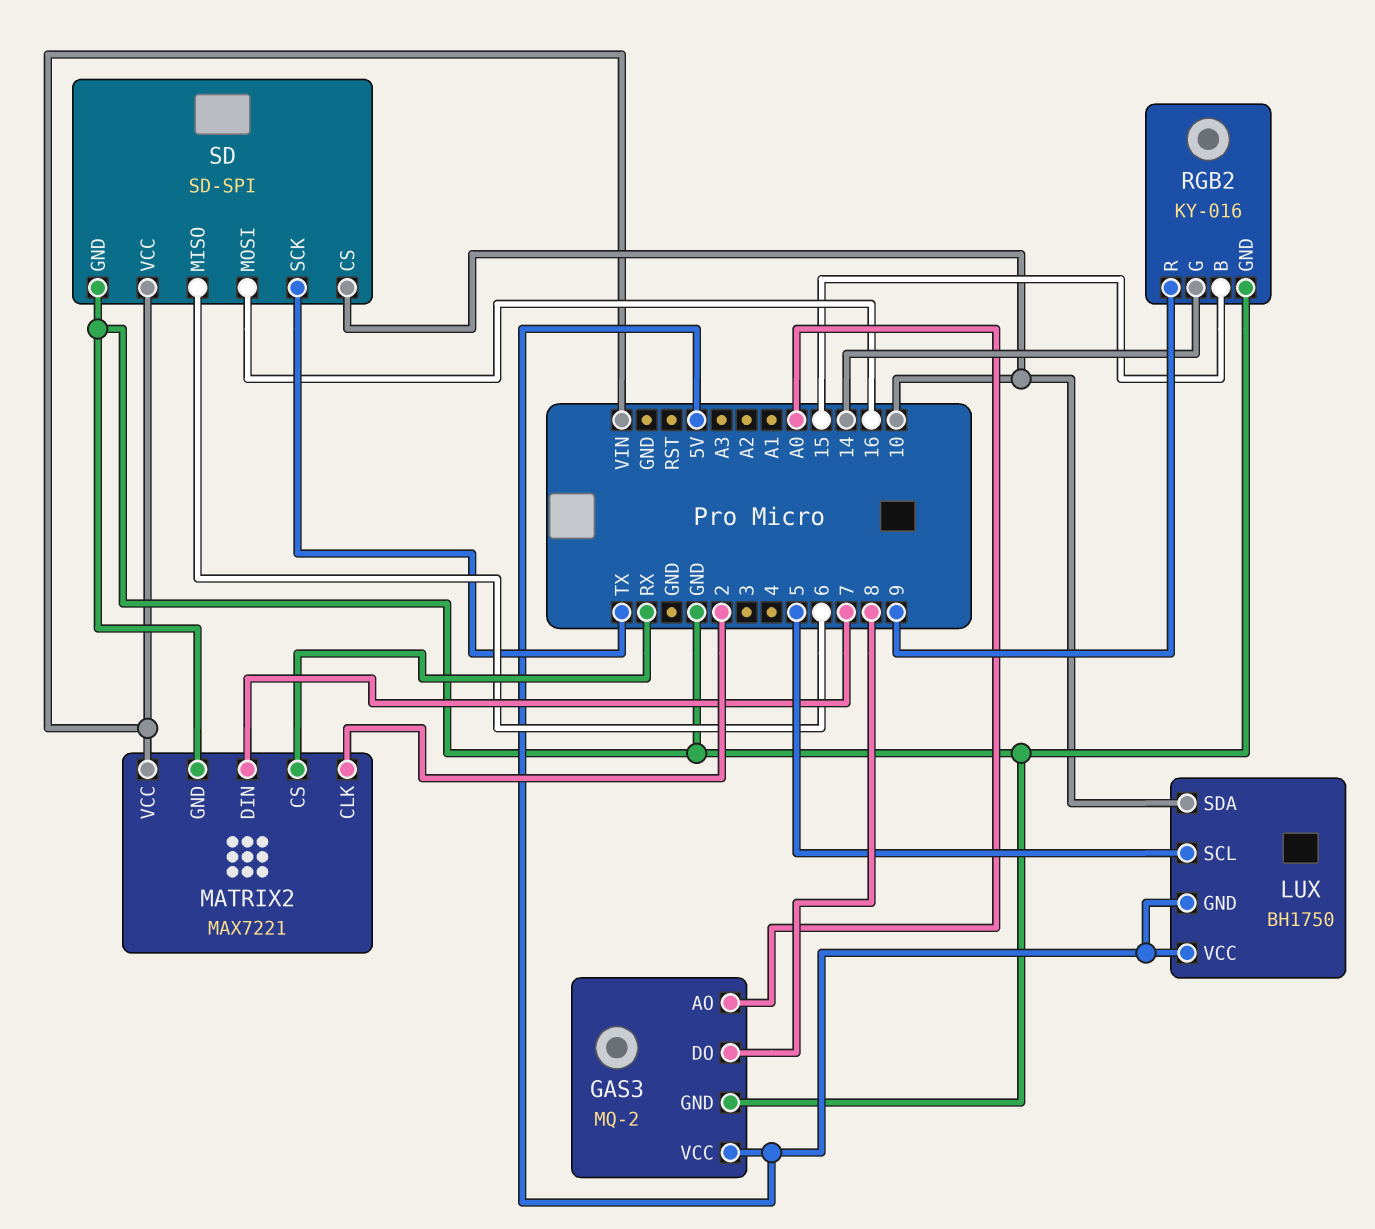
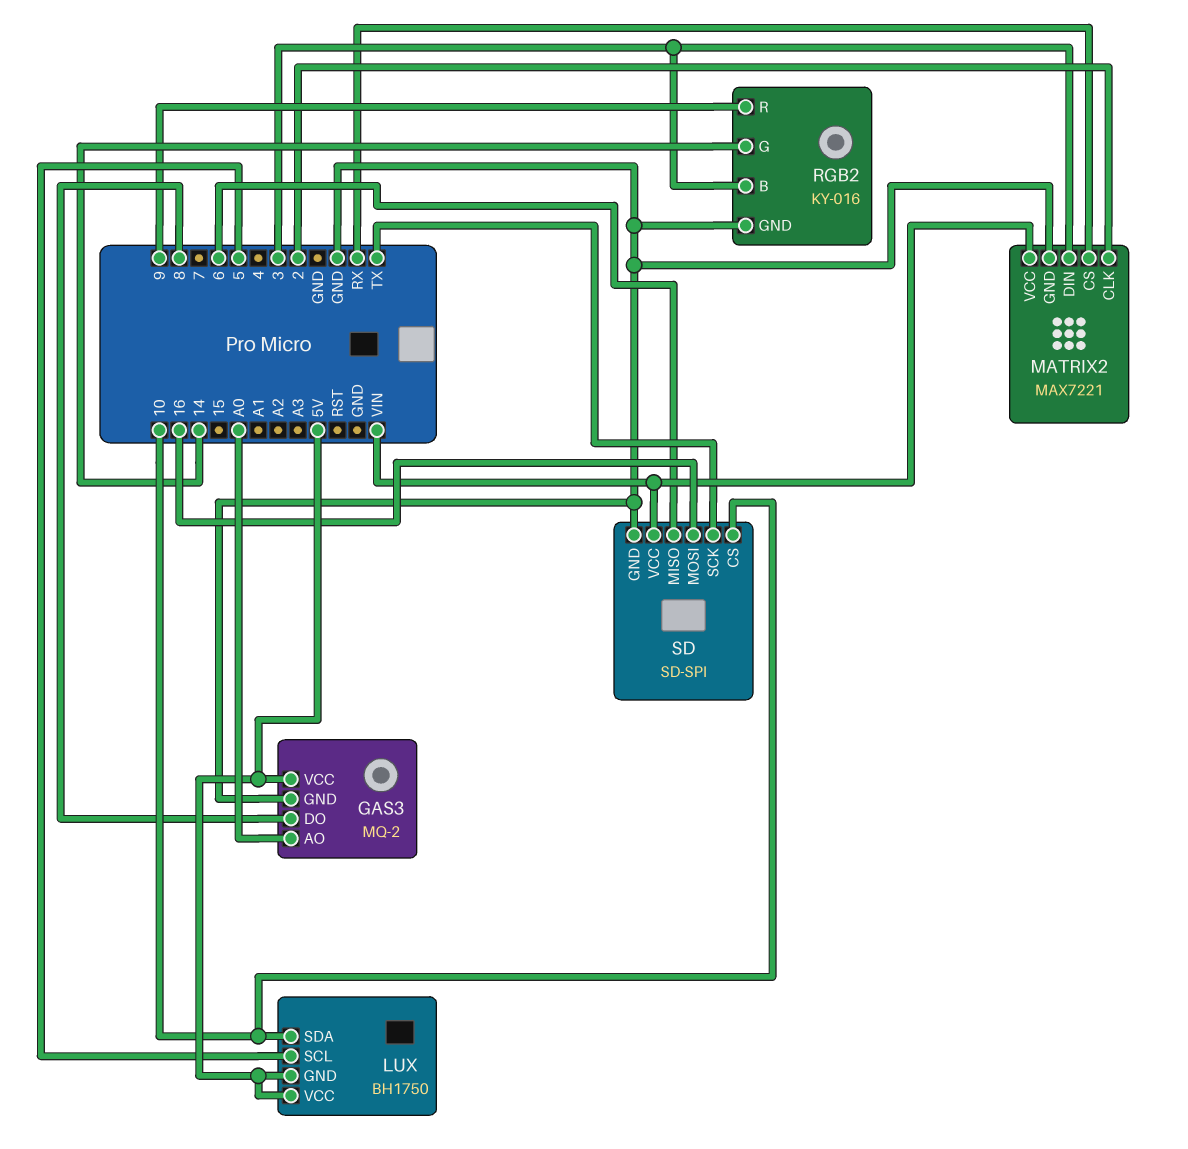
MATRIX2 pin DIN: 7 -> 3
RGB2 pin B: 15 -> 3

